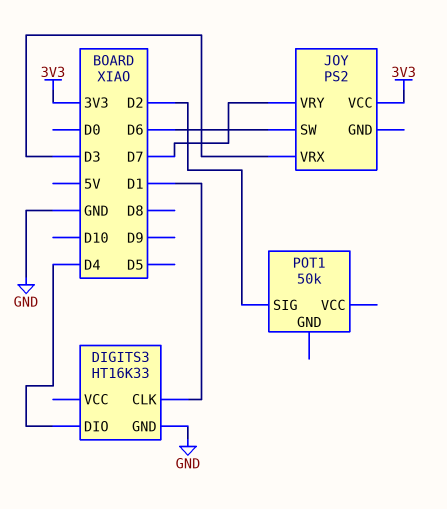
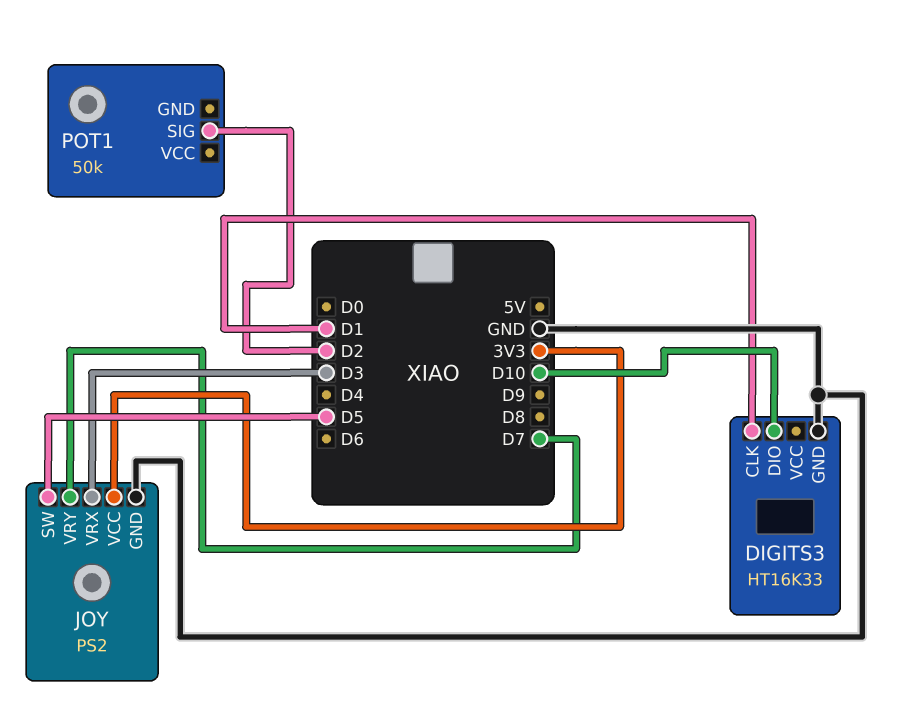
DIGITS3 pin DIO: D4 -> D10
JOY pin GND: none -> GND
JOY pin SW: D6 -> D5

